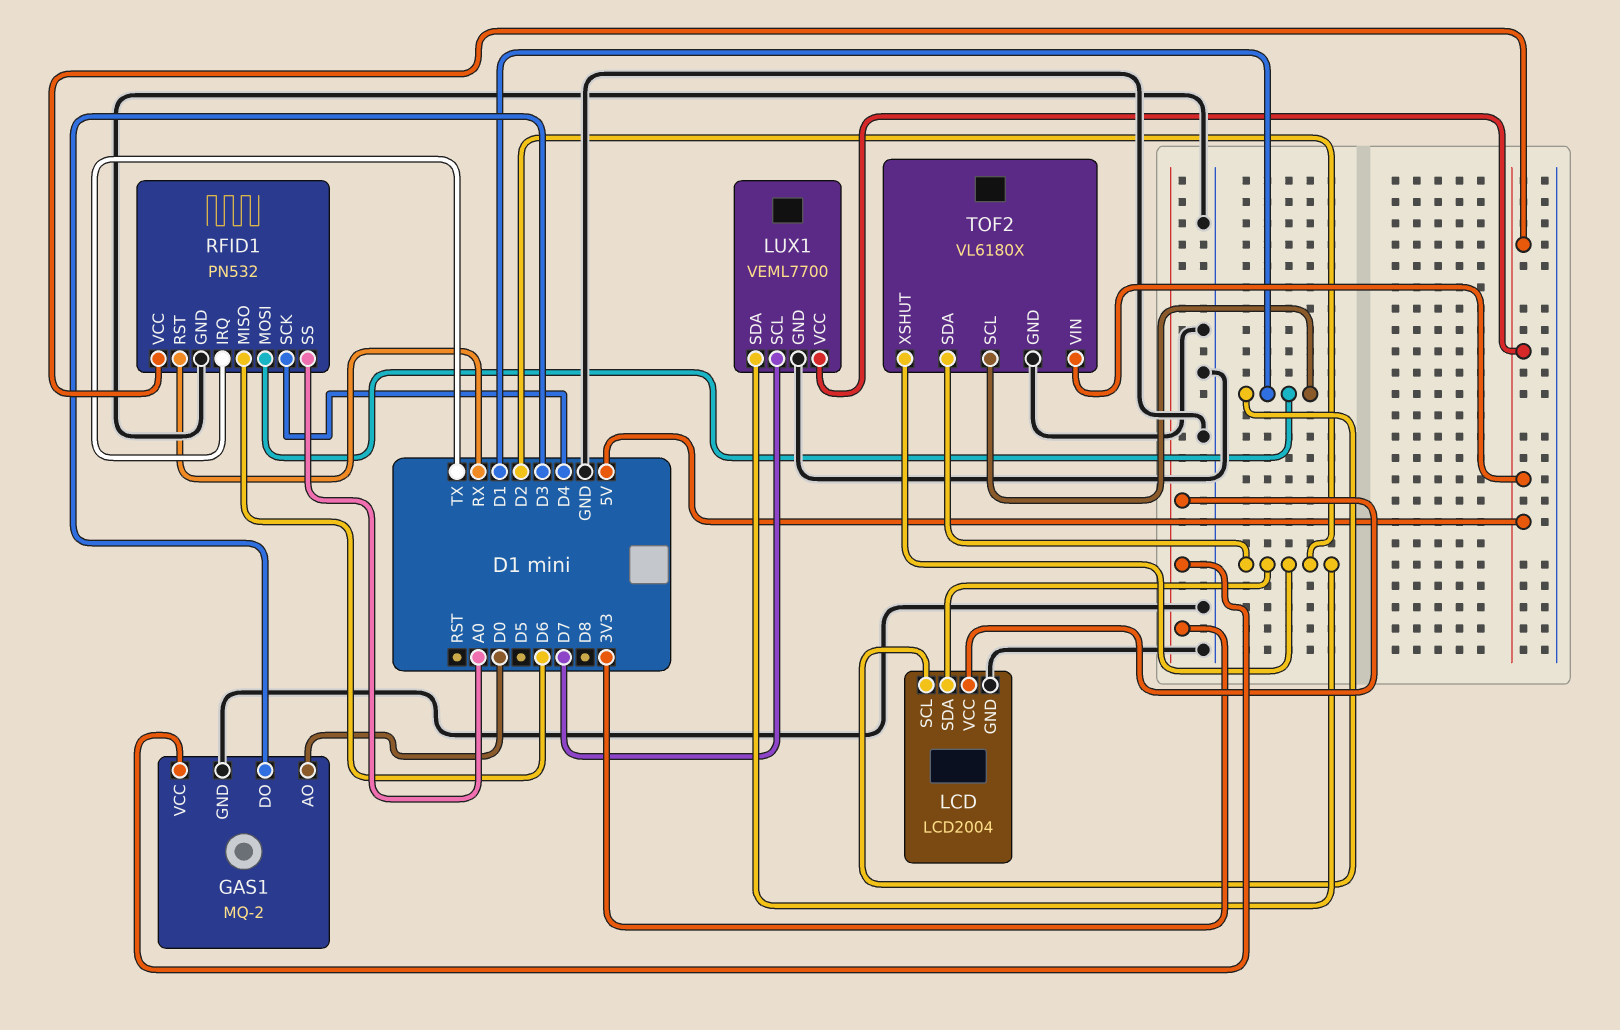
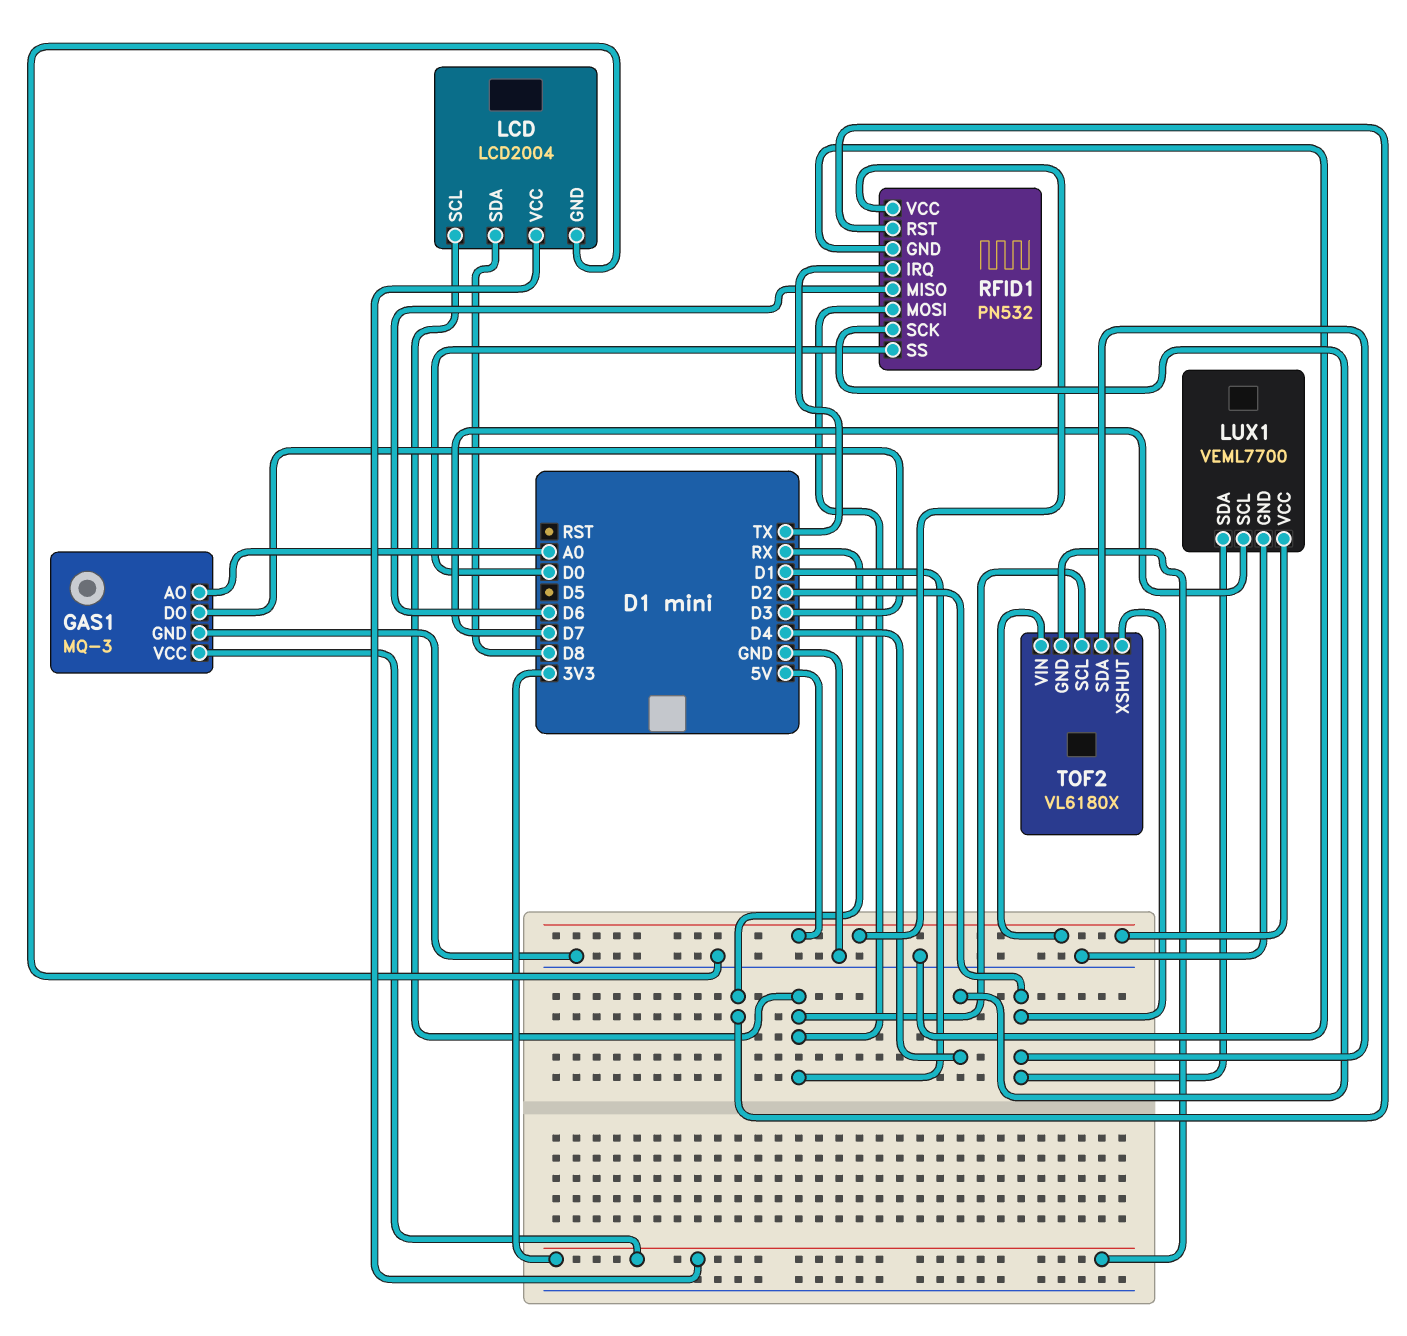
GAS1: MQ-2 -> MQ-3
GAS1 pin AO: D0 -> A0
LCD pin SDA: D2 -> D8
RFID1 pin SS: A0 -> D0
TOF2 pin GND: GND -> 3V3

